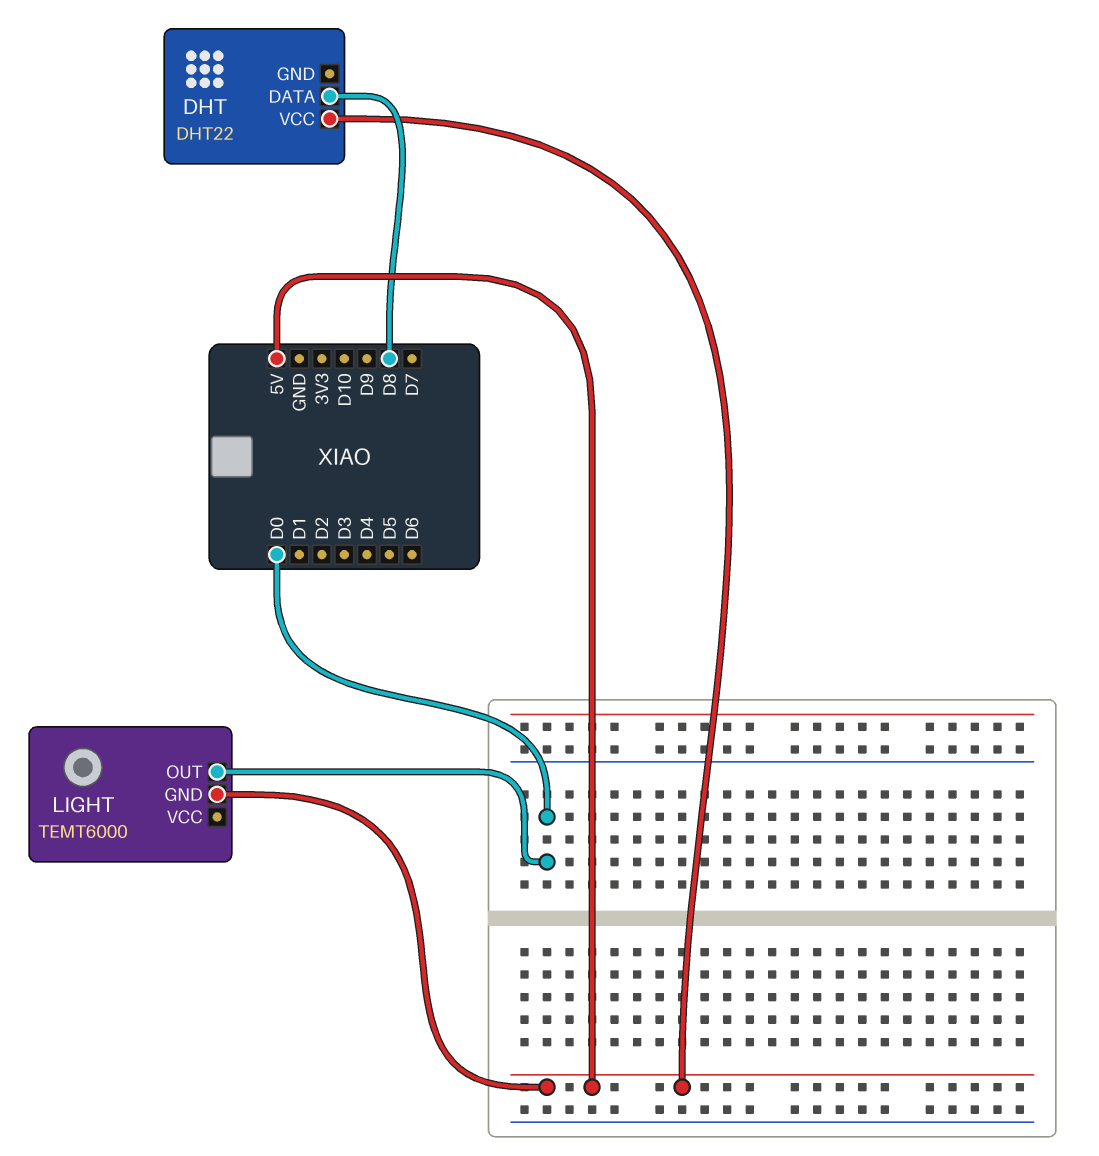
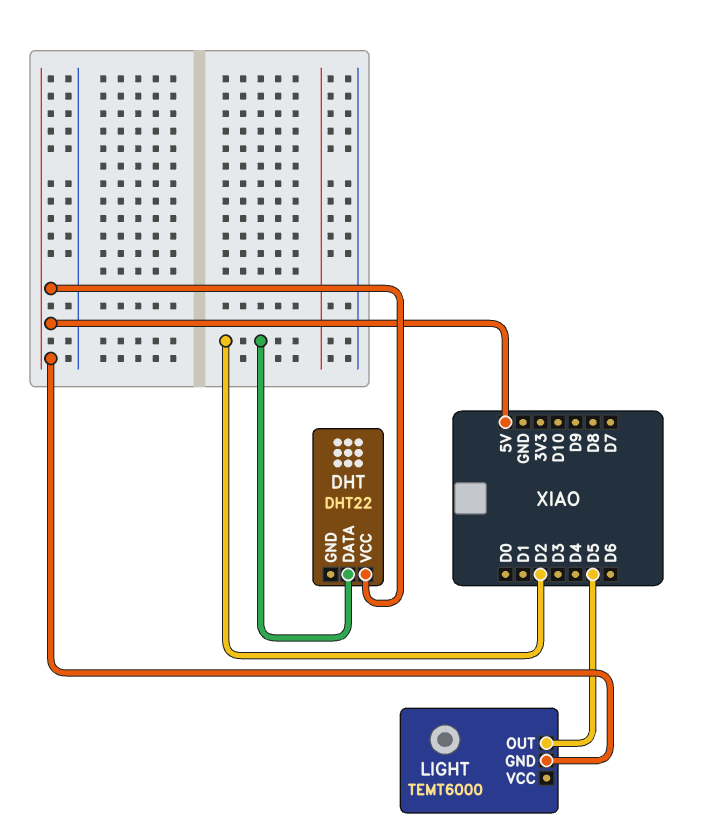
DHT pin DATA: D8 -> D2
LIGHT pin OUT: D0 -> D5

